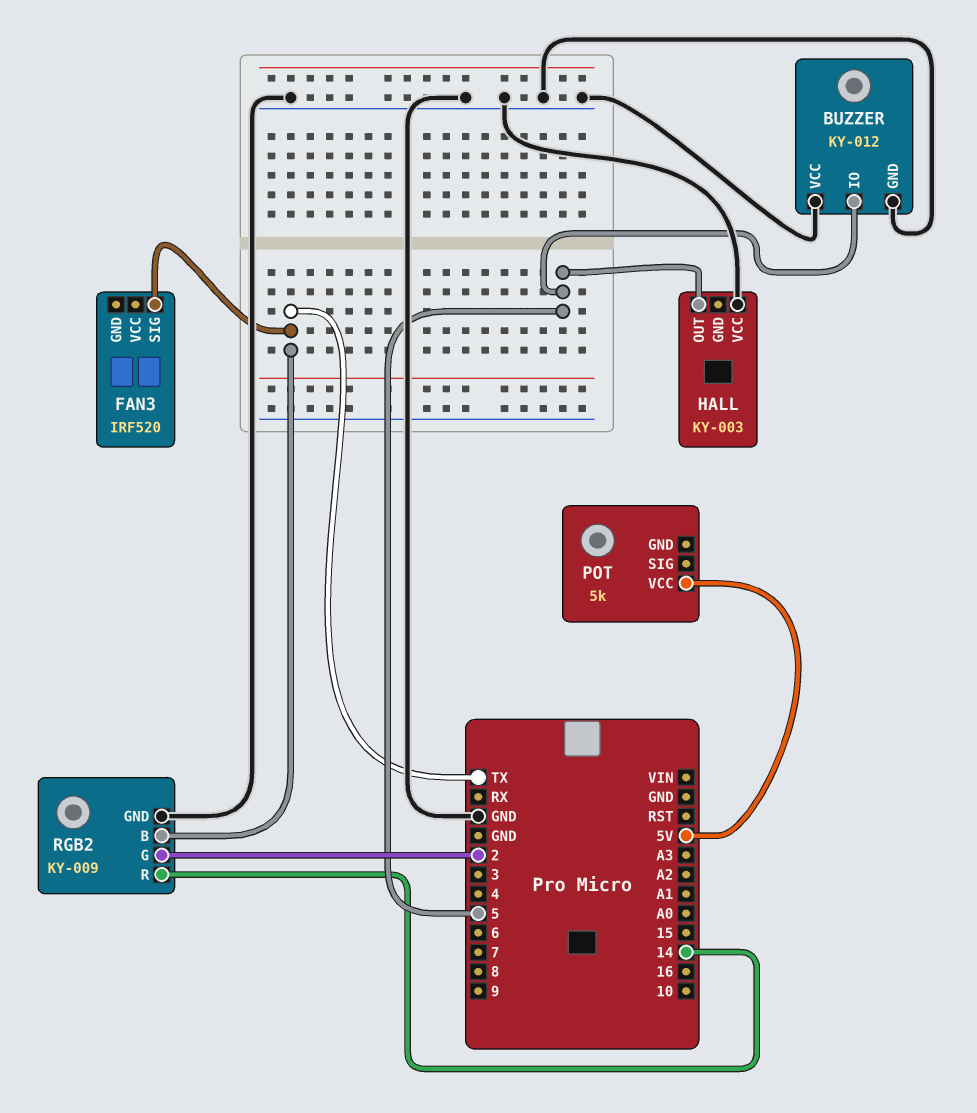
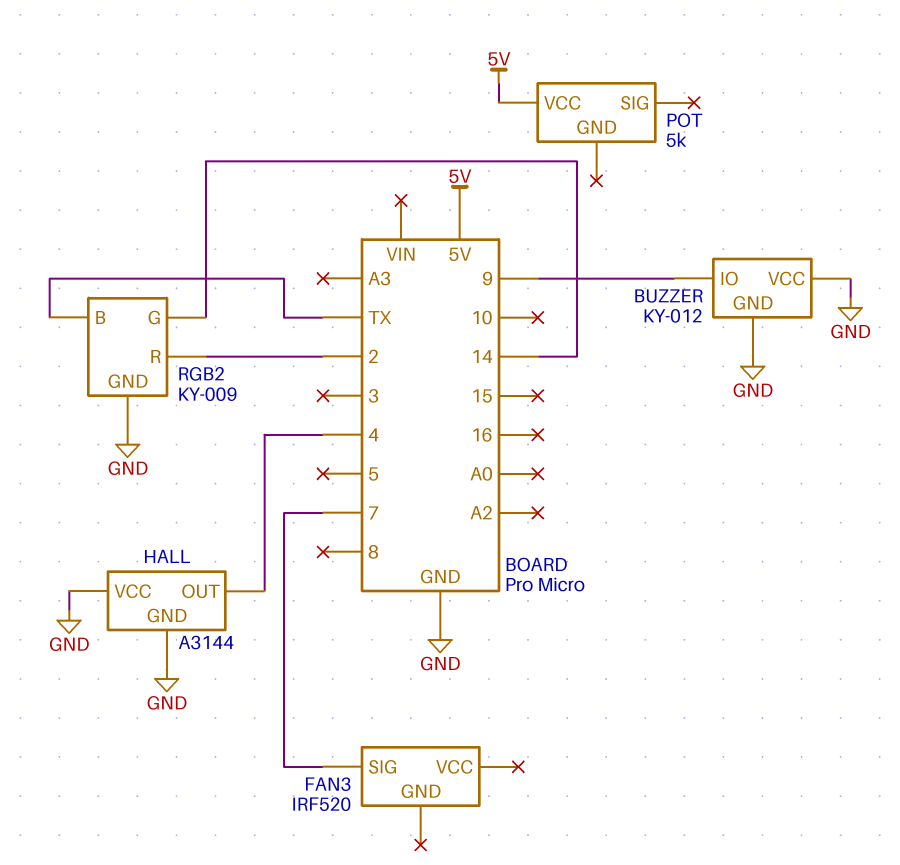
BUZZER pin IO: 5 -> 9
FAN3 pin SIG: TX -> 7
HALL: KY-003 -> A3144
HALL pin GND: none -> GND
HALL pin OUT: 5 -> 4
RGB2 pin G: 2 -> 14
RGB2 pin R: 14 -> 2

